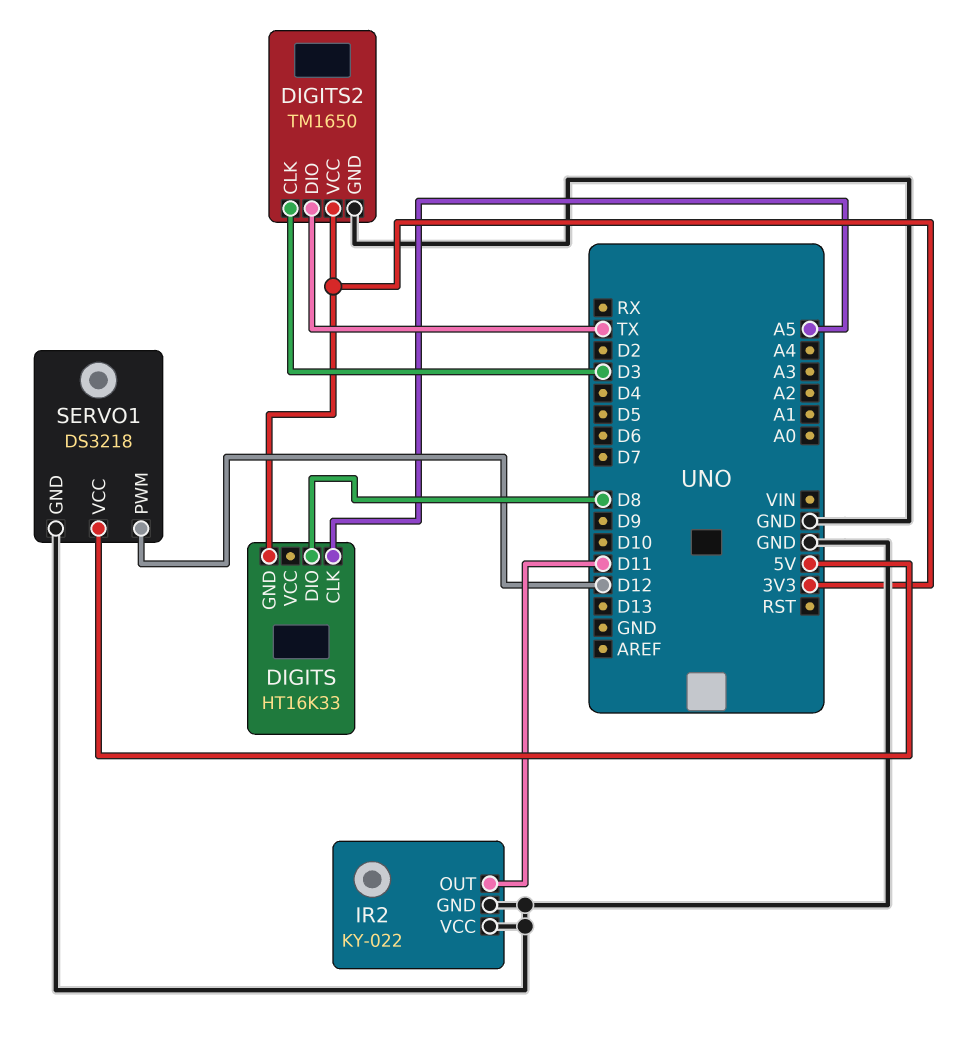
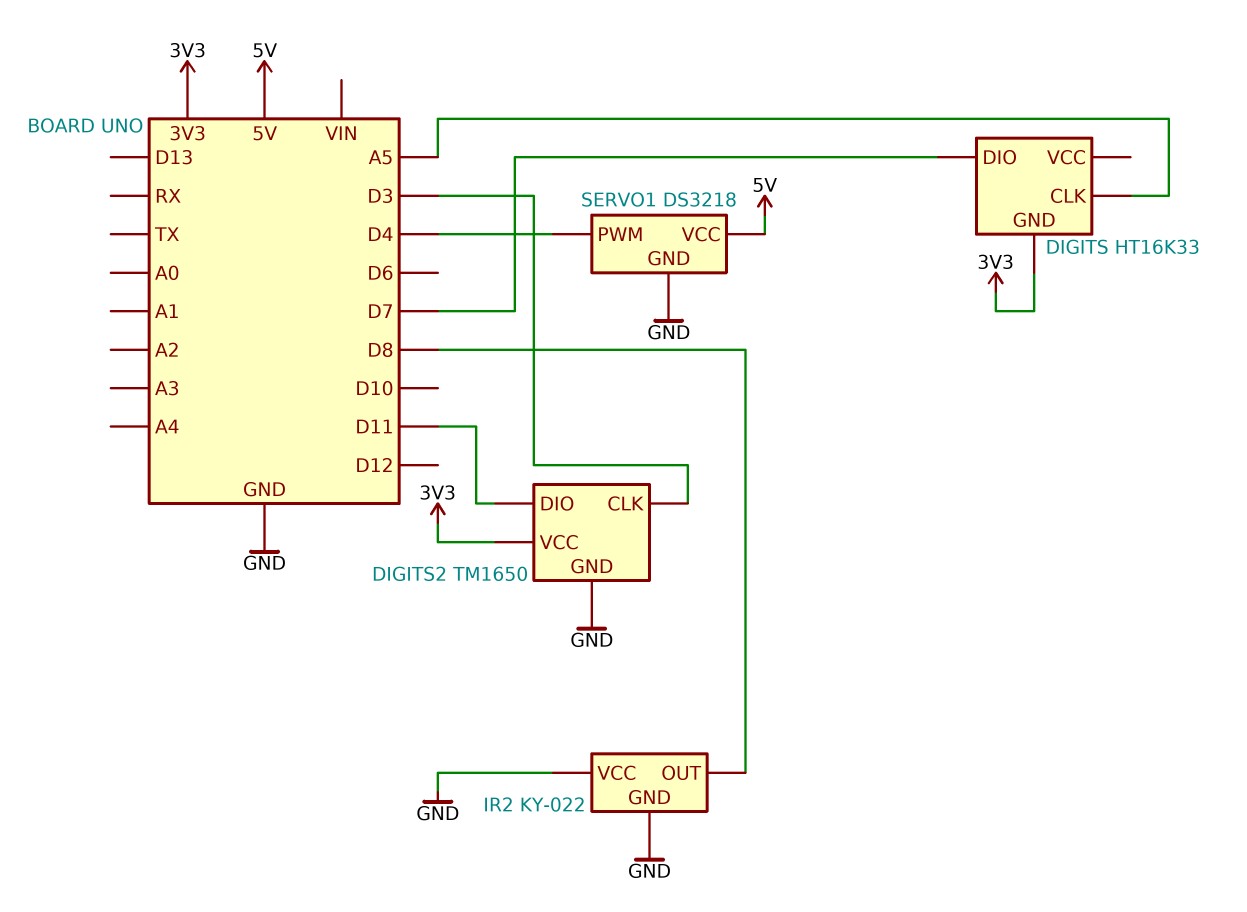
DIGITS pin DIO: D8 -> D7
DIGITS2 pin DIO: TX -> D11
IR2 pin OUT: D11 -> D8
SERVO1 pin PWM: D12 -> D4

